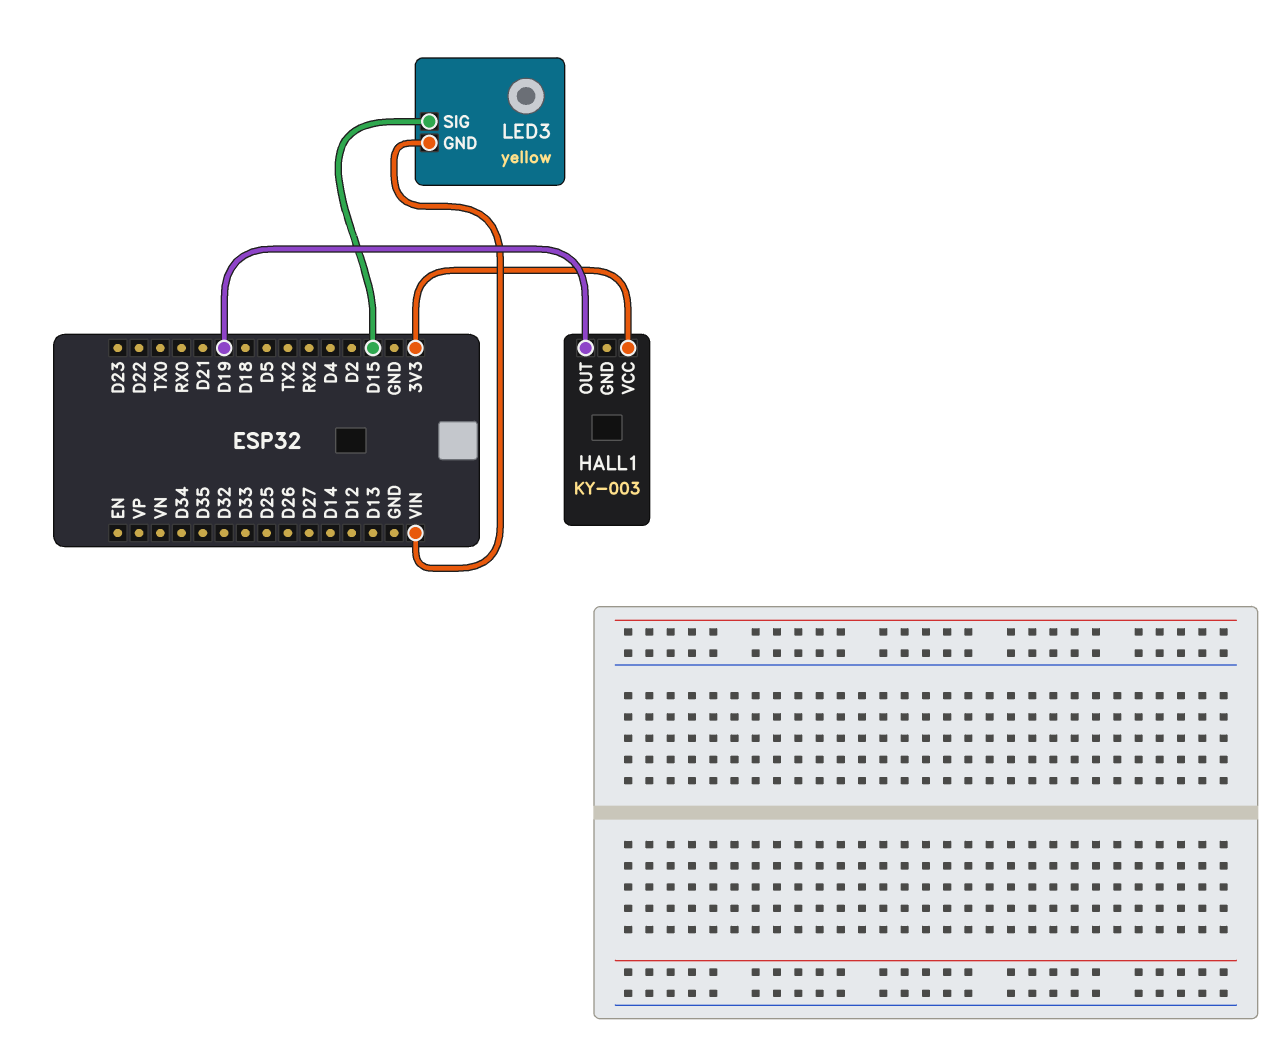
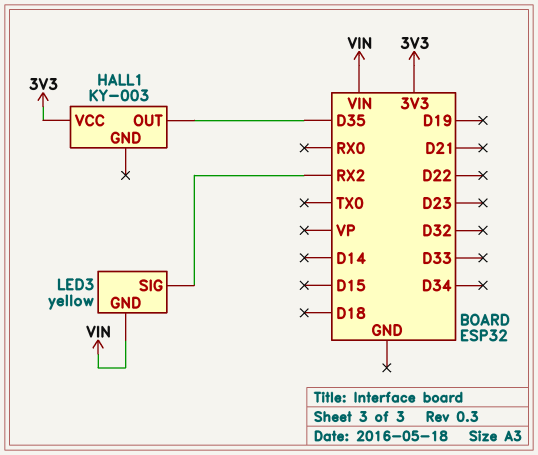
HALL1 pin OUT: D19 -> D35
LED3 pin SIG: D15 -> RX2

